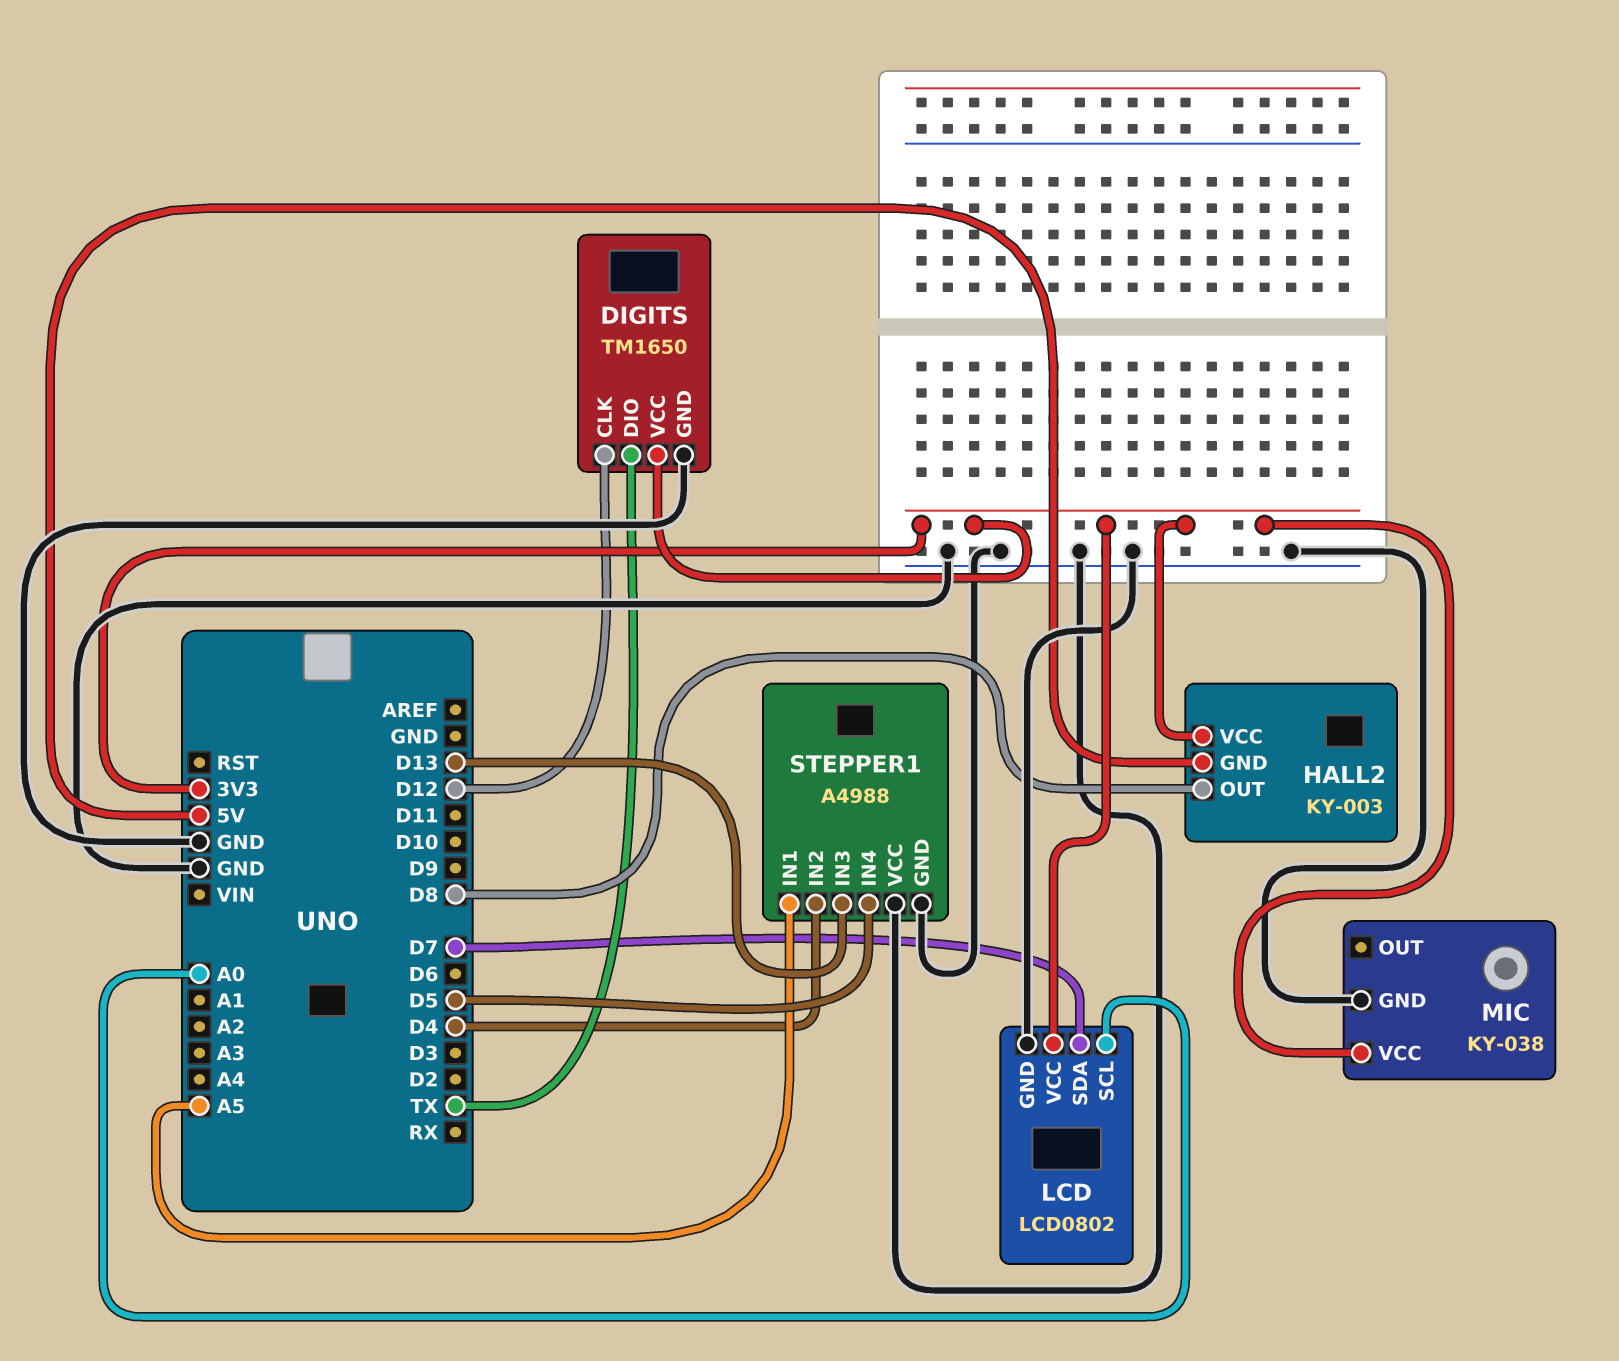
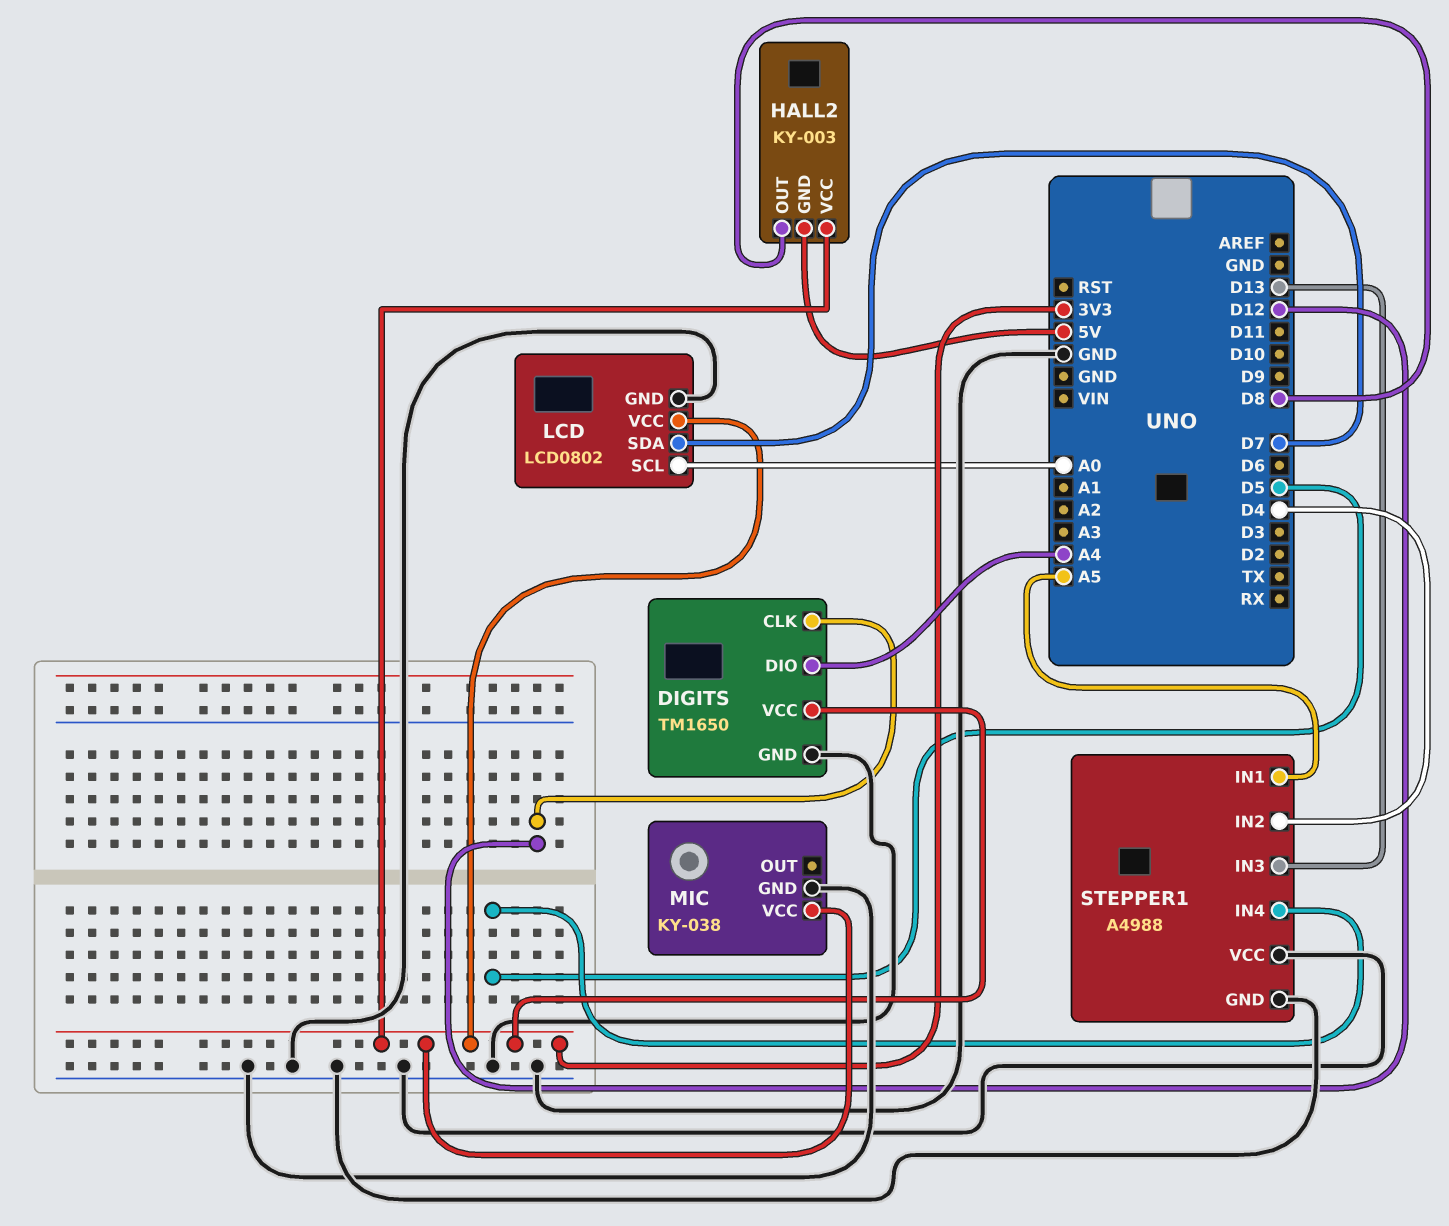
DIGITS pin DIO: TX -> A4

